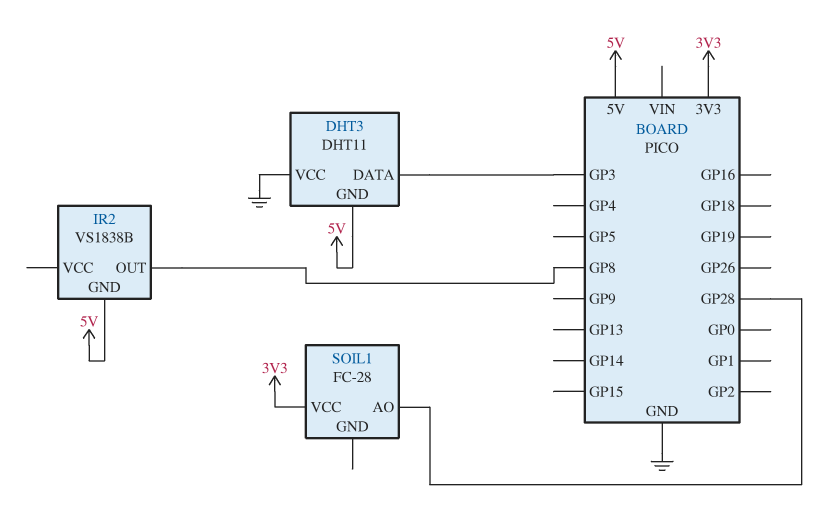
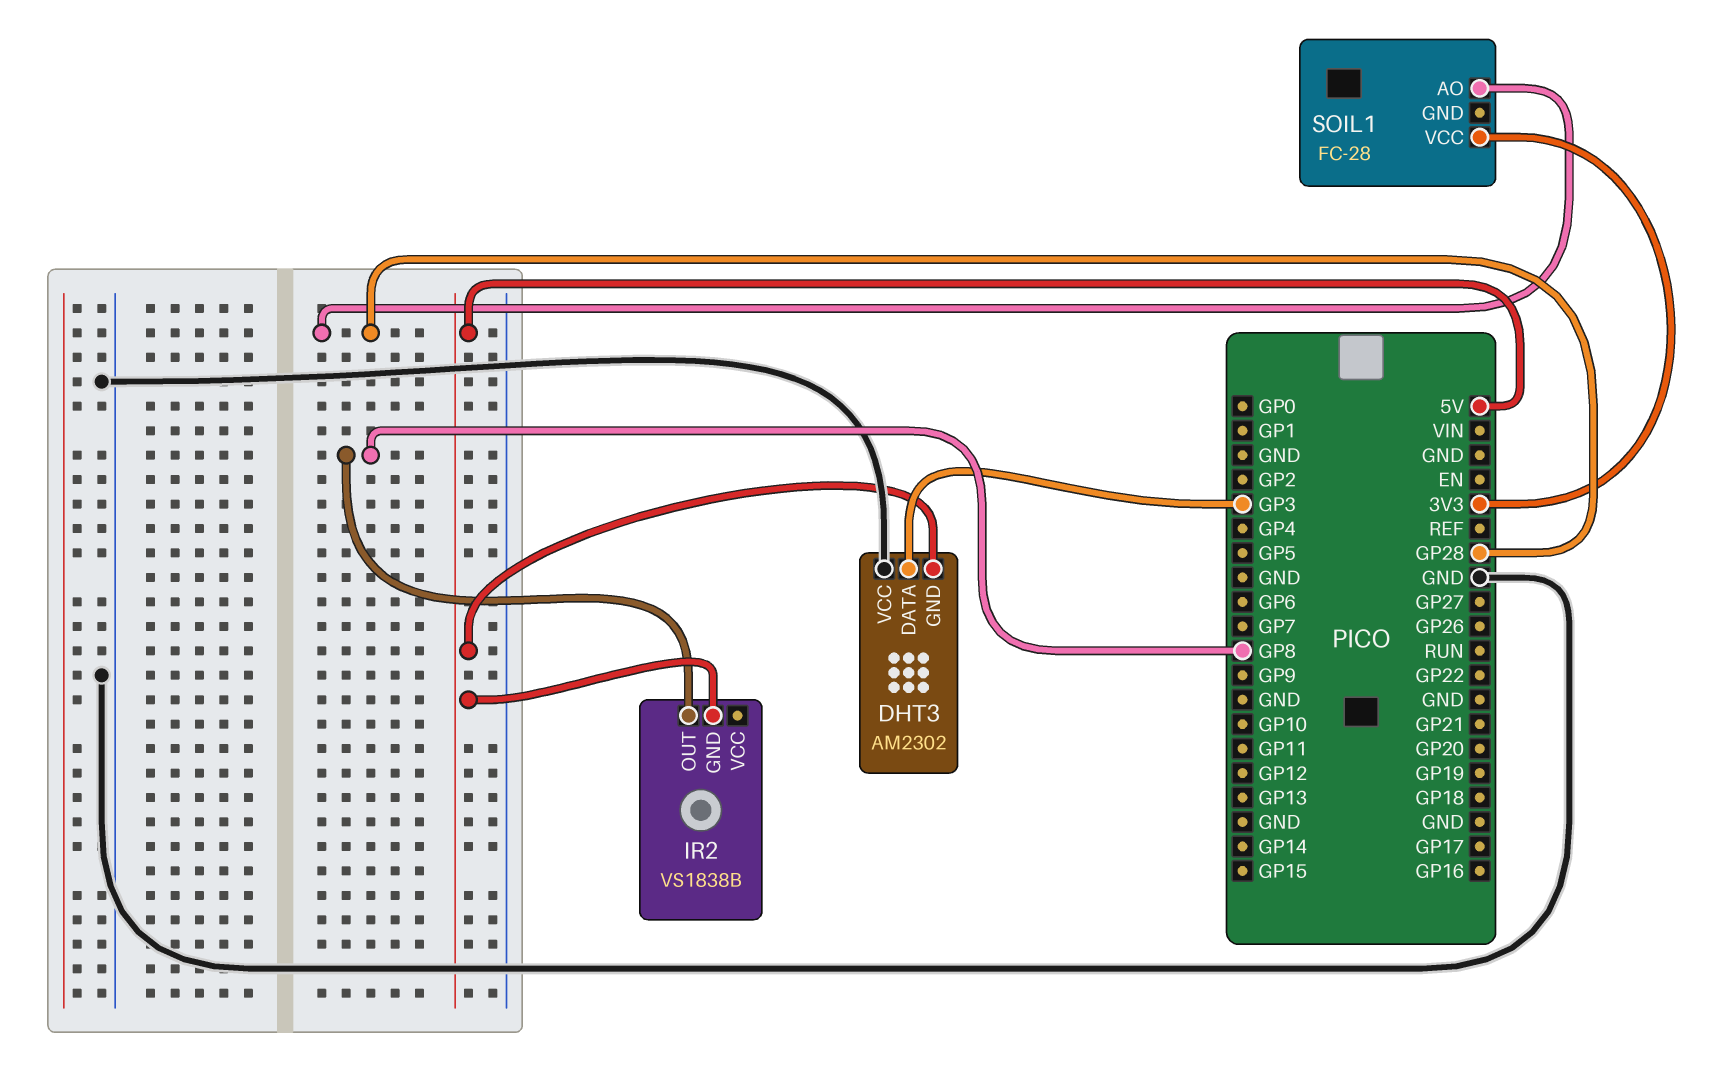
DHT3: DHT11 -> AM2302

